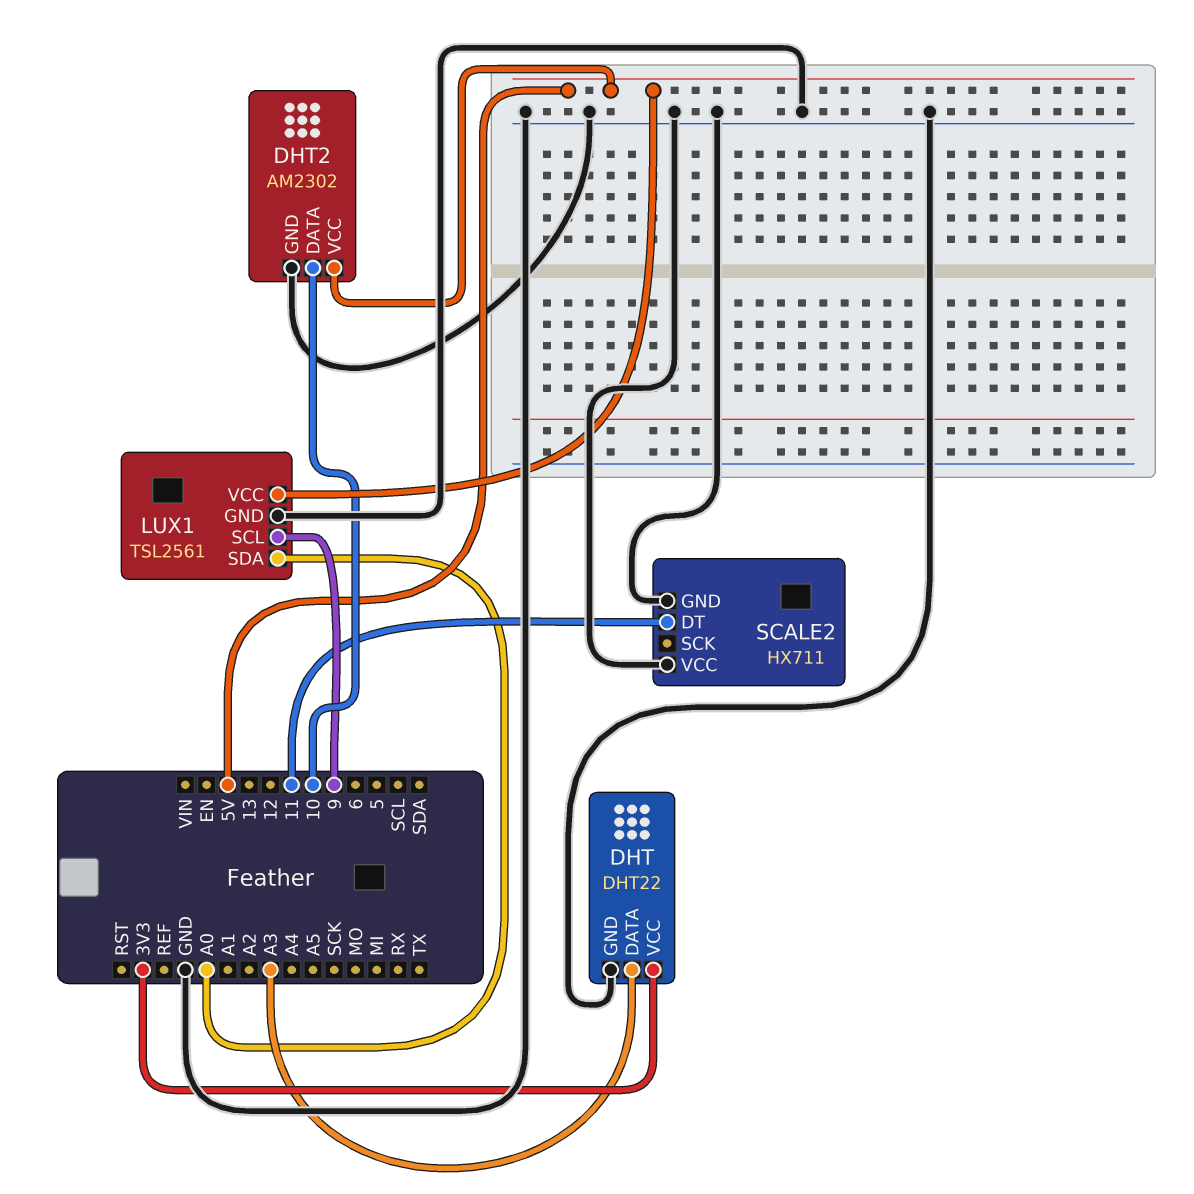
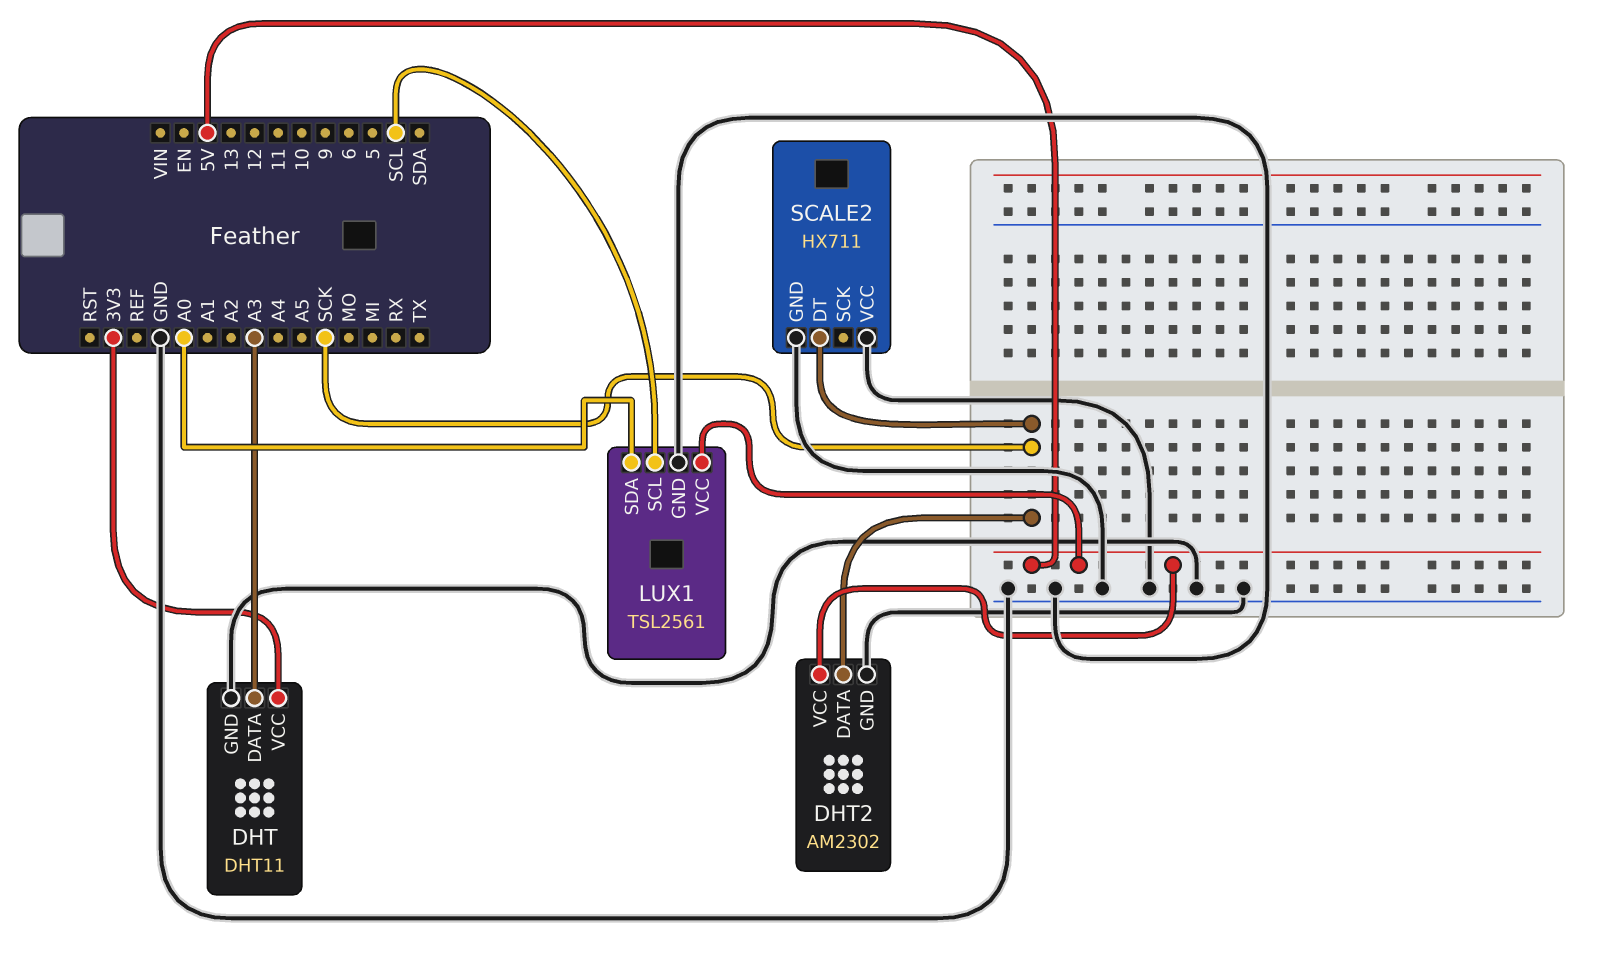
DHT: DHT22 -> DHT11
DHT2 pin DATA: 10 -> SCK
LUX1 pin SCL: 9 -> SCL
SCALE2 pin DT: 11 -> SCK

